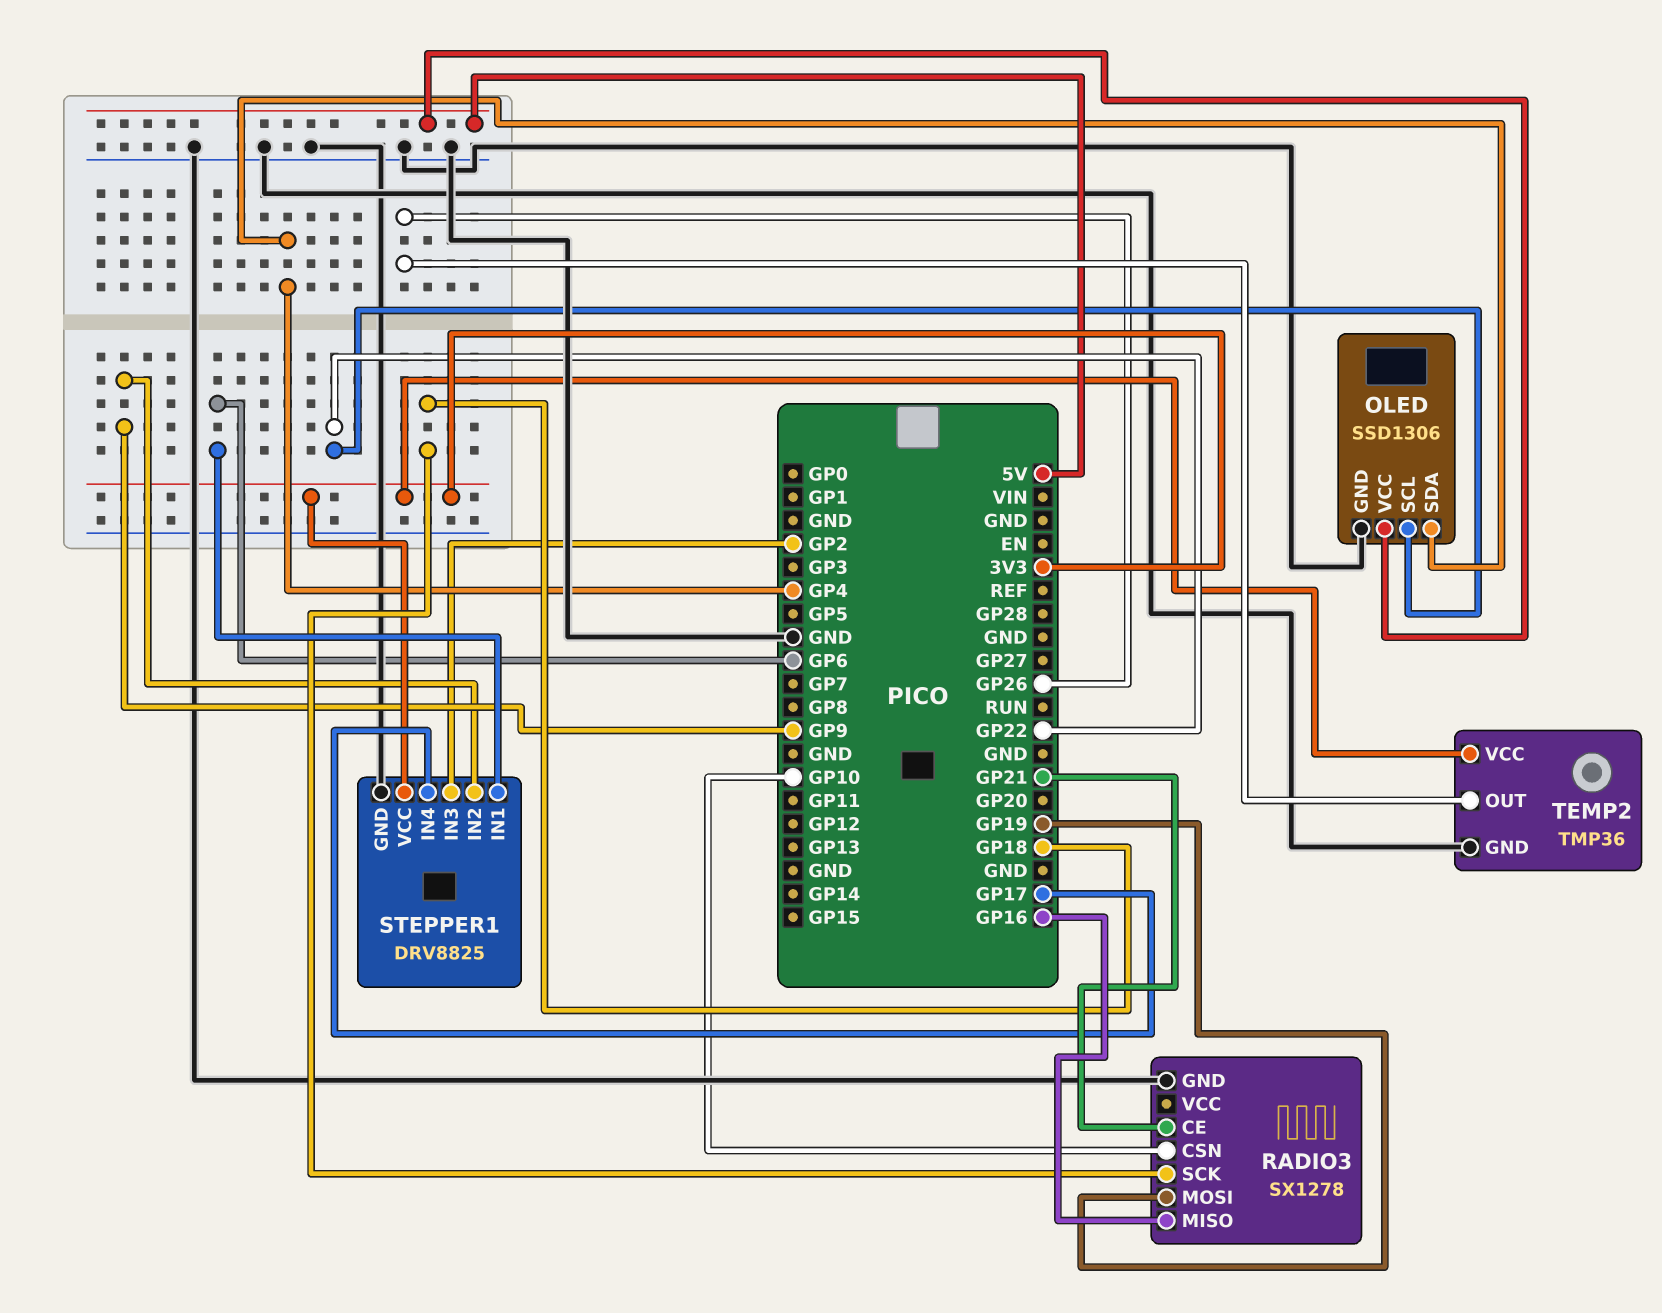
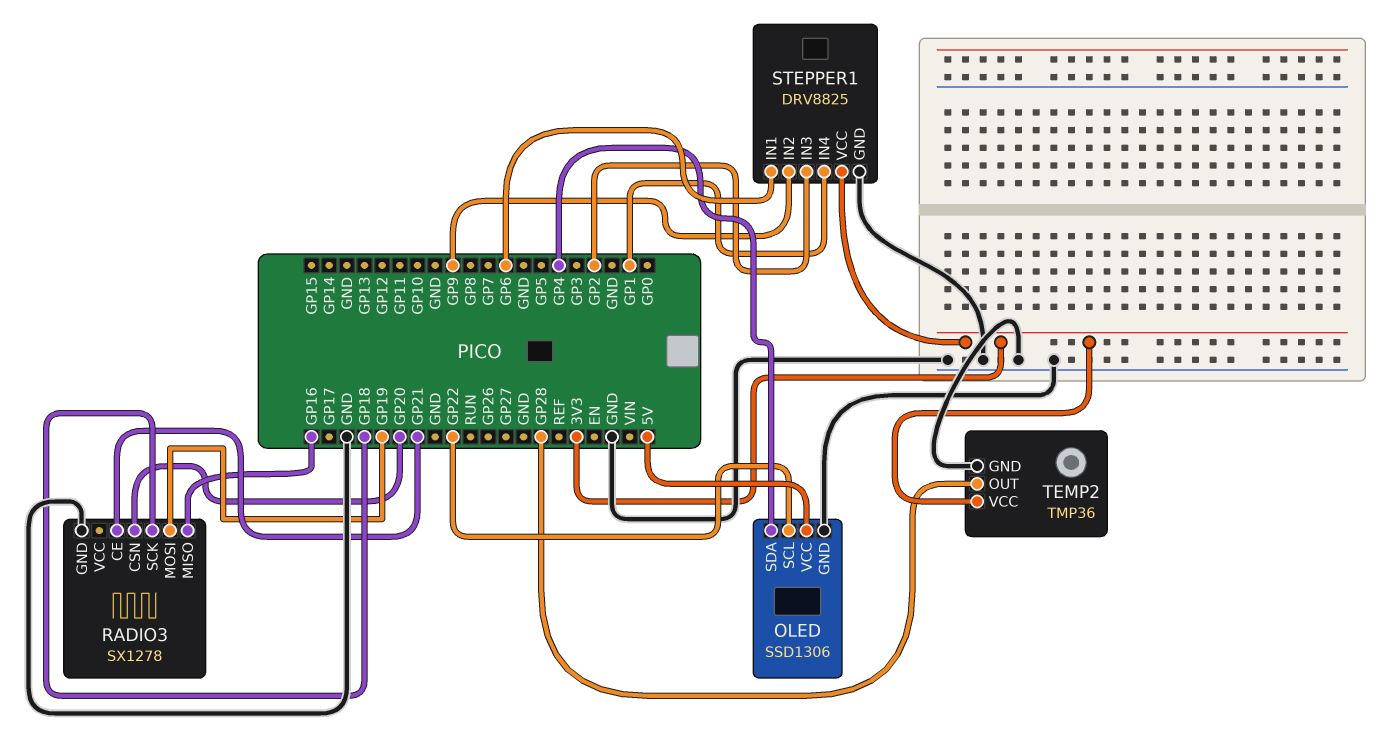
RADIO3 pin CSN: GP10 -> GP20
STEPPER1 pin IN4: GP17 -> GP1
TEMP2 pin OUT: GP26 -> GP28

